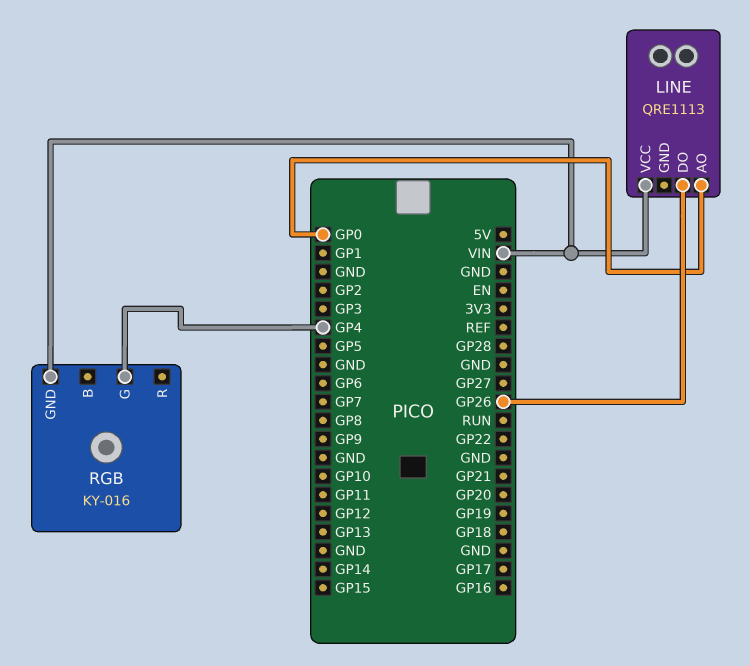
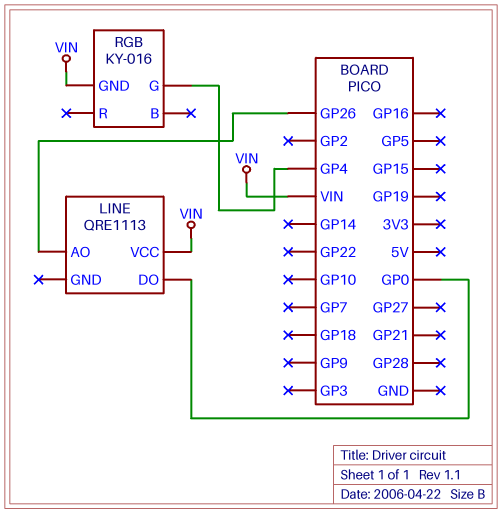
LINE pin AO: GP0 -> GP26
LINE pin DO: GP26 -> GP0

